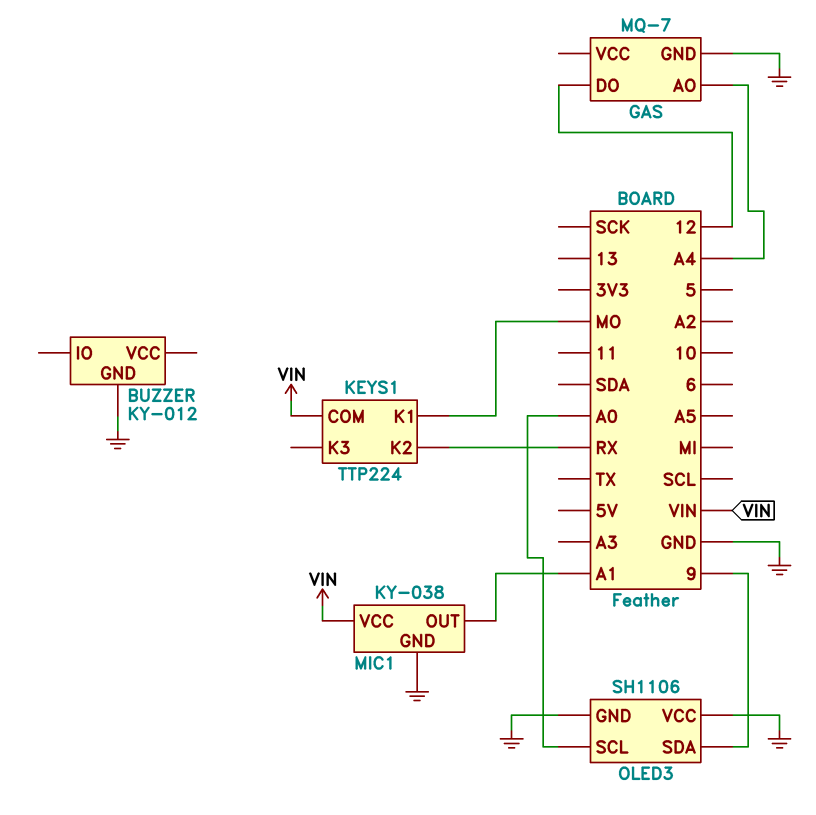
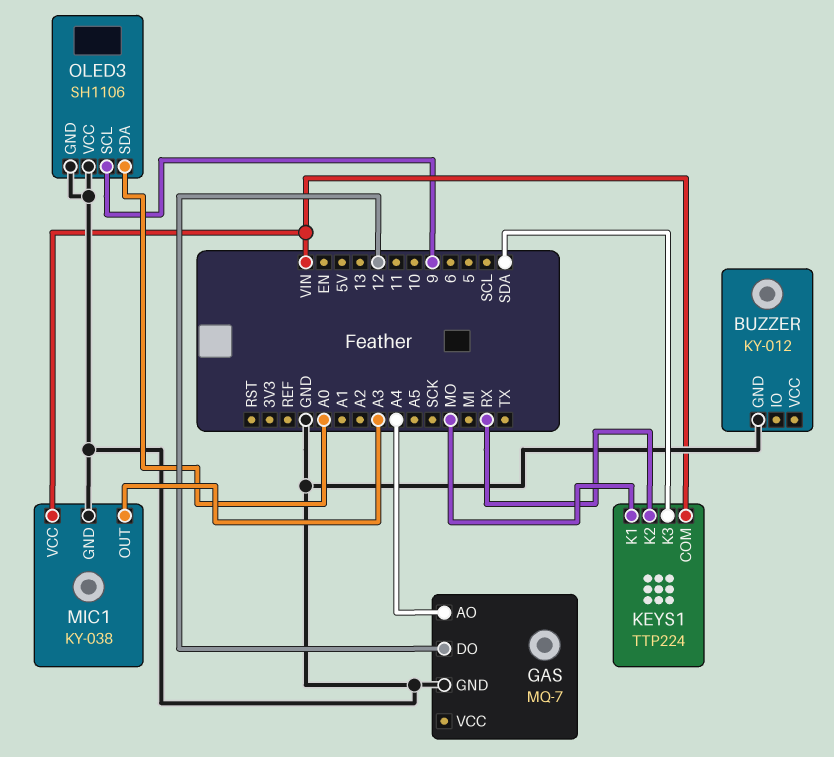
KEYS1 pin K3: none -> SDA
MIC1 pin OUT: A1 -> A3
OLED3 pin SCL: A0 -> 9
OLED3 pin SDA: 9 -> A0

